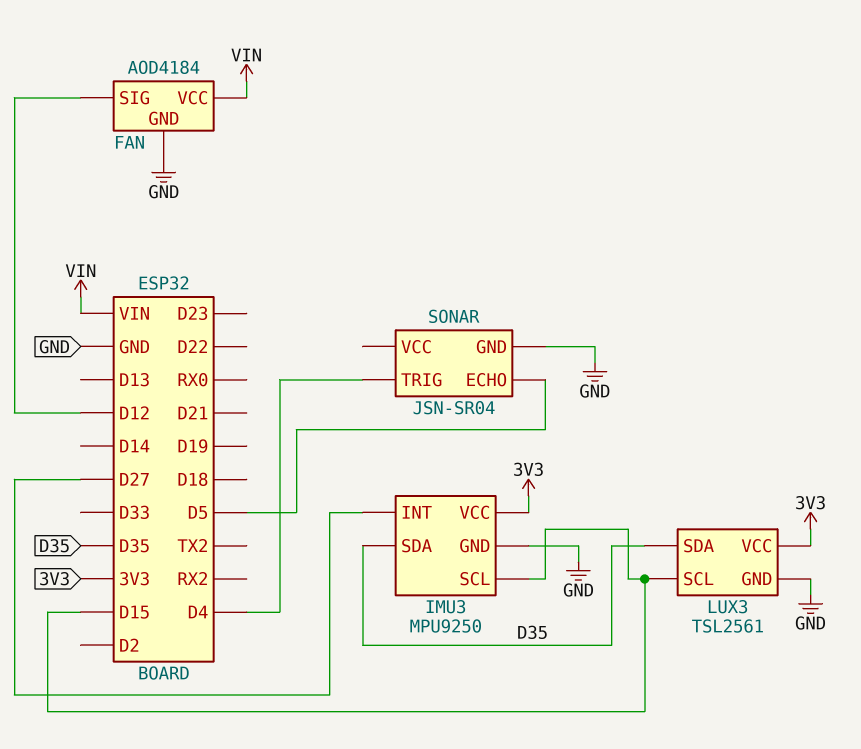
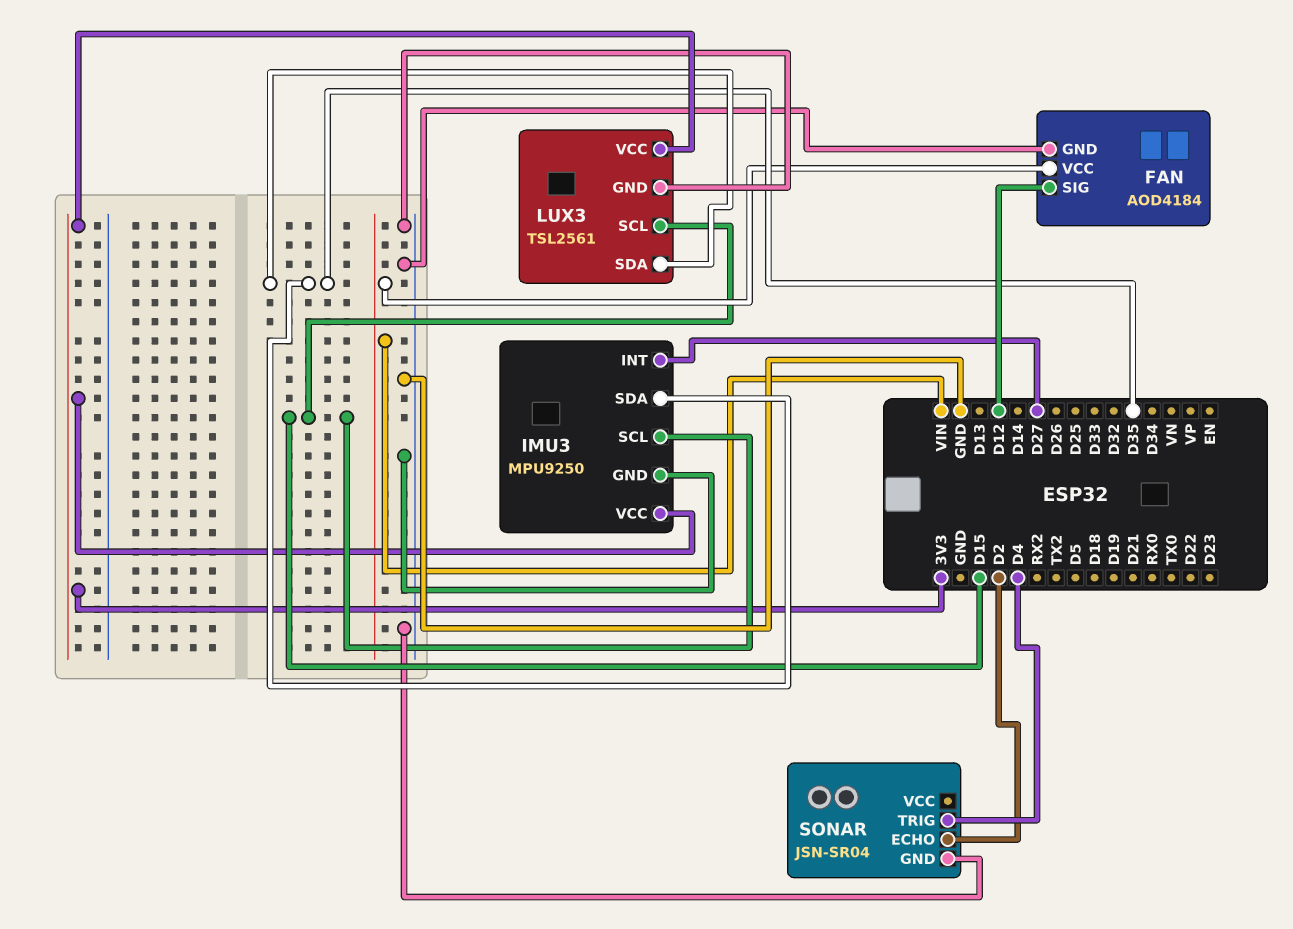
SONAR pin ECHO: D5 -> D2

